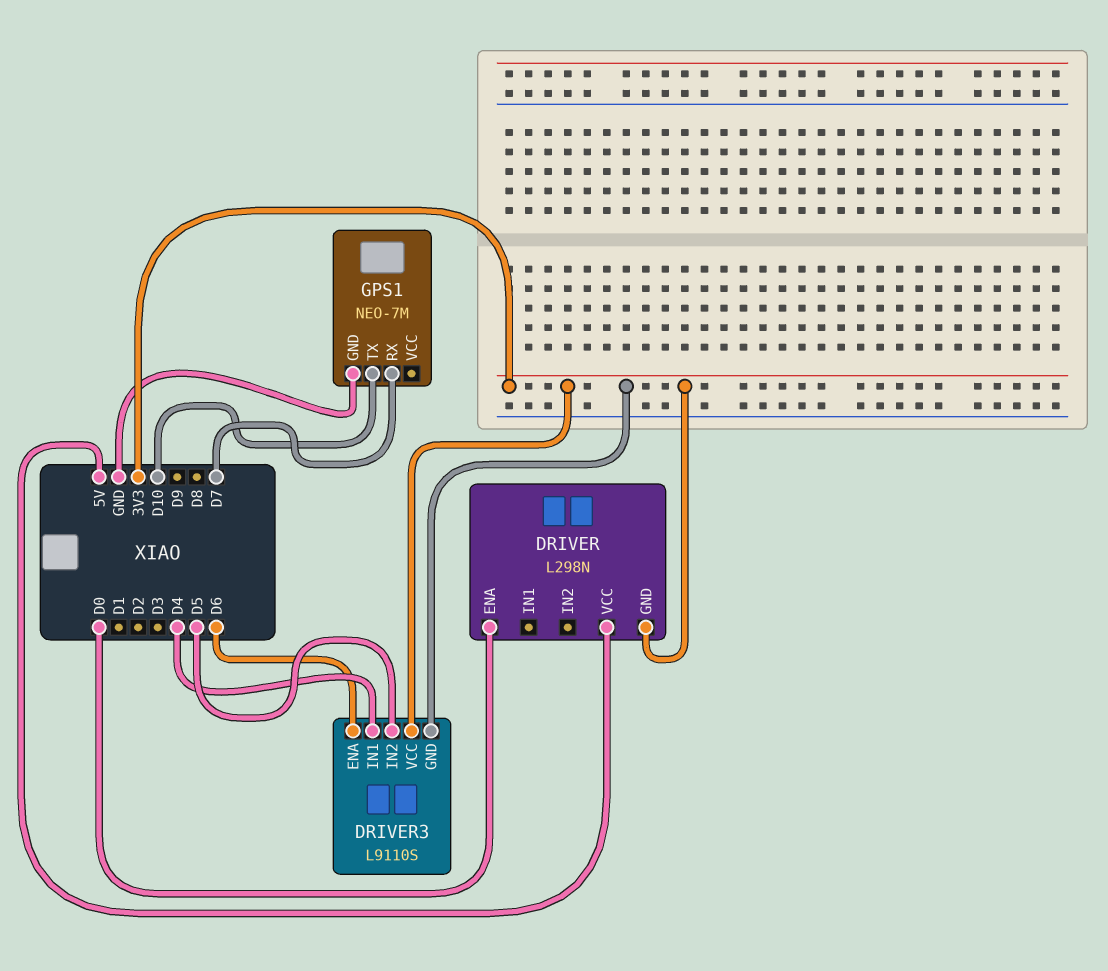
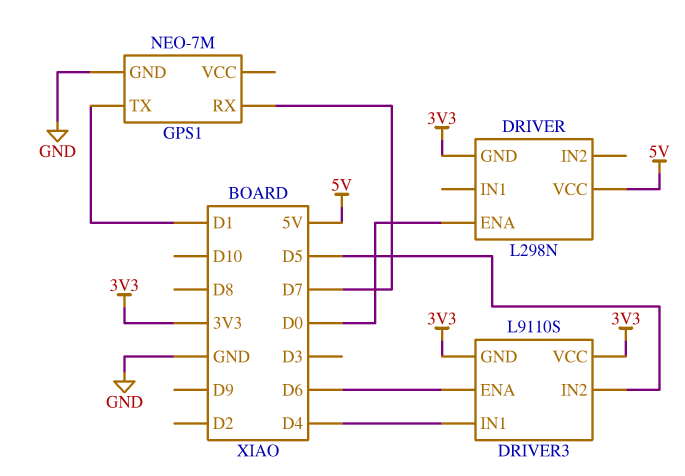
GPS1 pin TX: D10 -> D1

